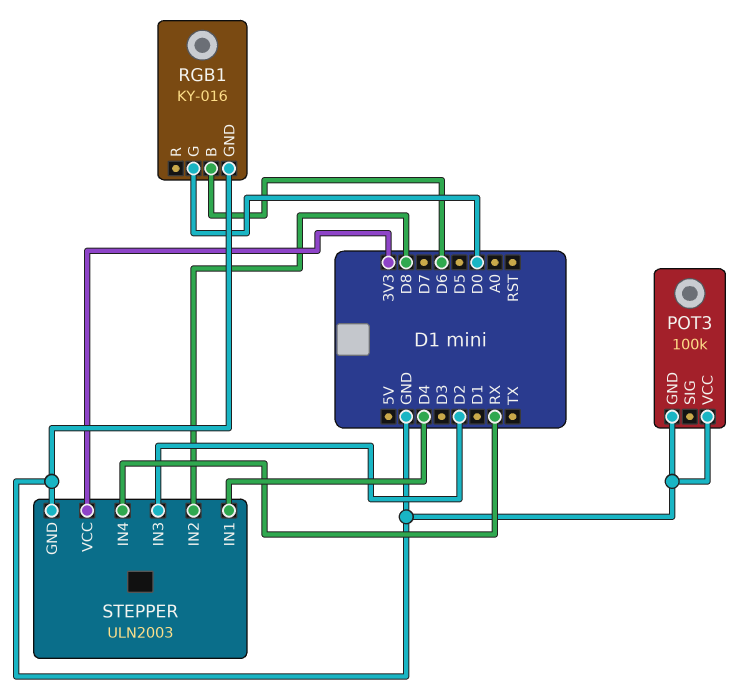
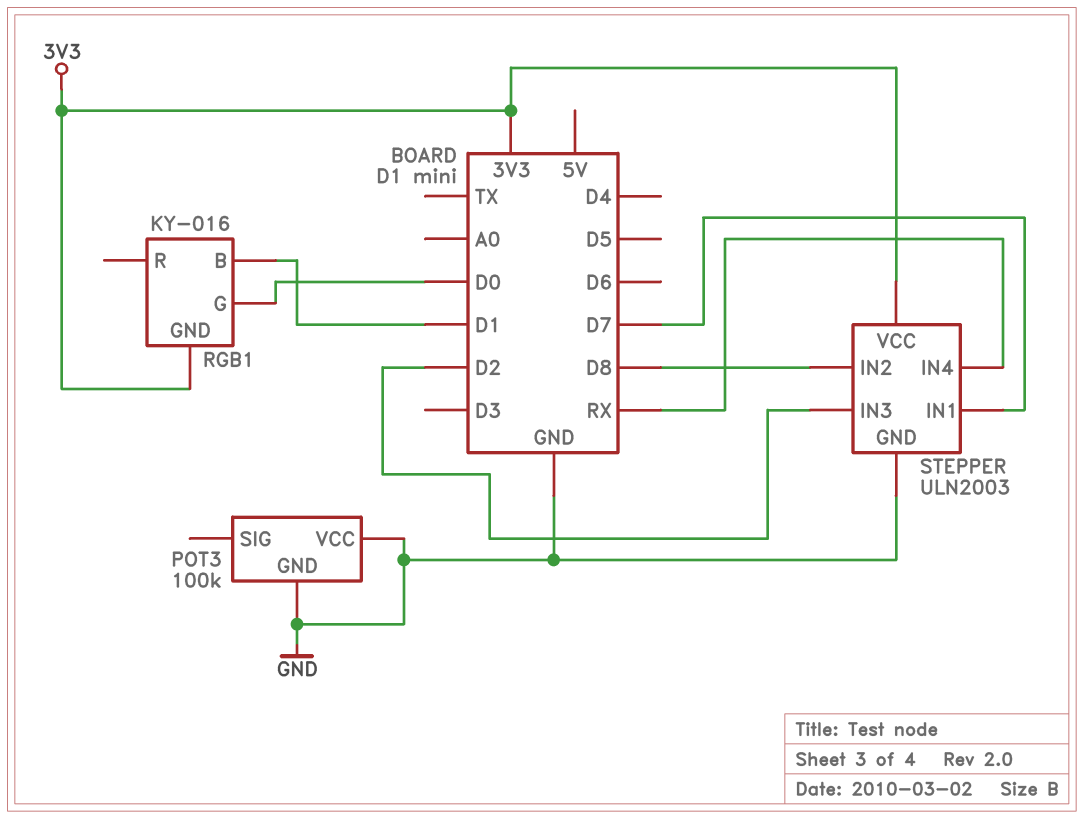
RGB1 pin B: D6 -> D1
RGB1 pin GND: GND -> 3V3
STEPPER pin IN1: D4 -> D7

